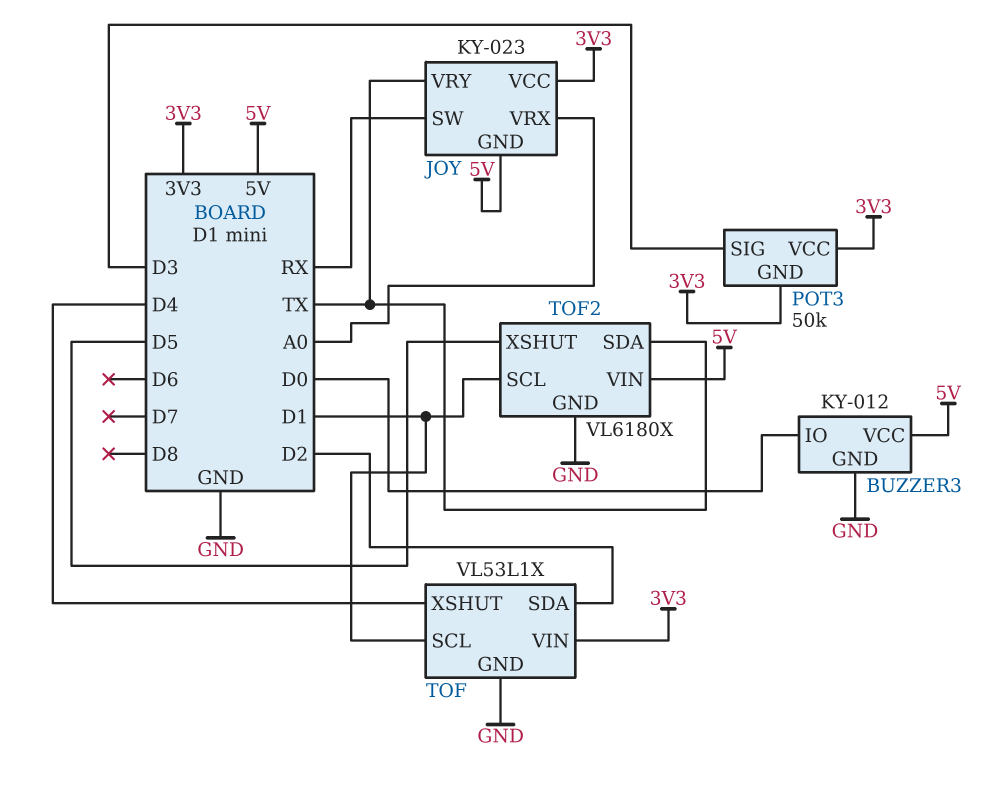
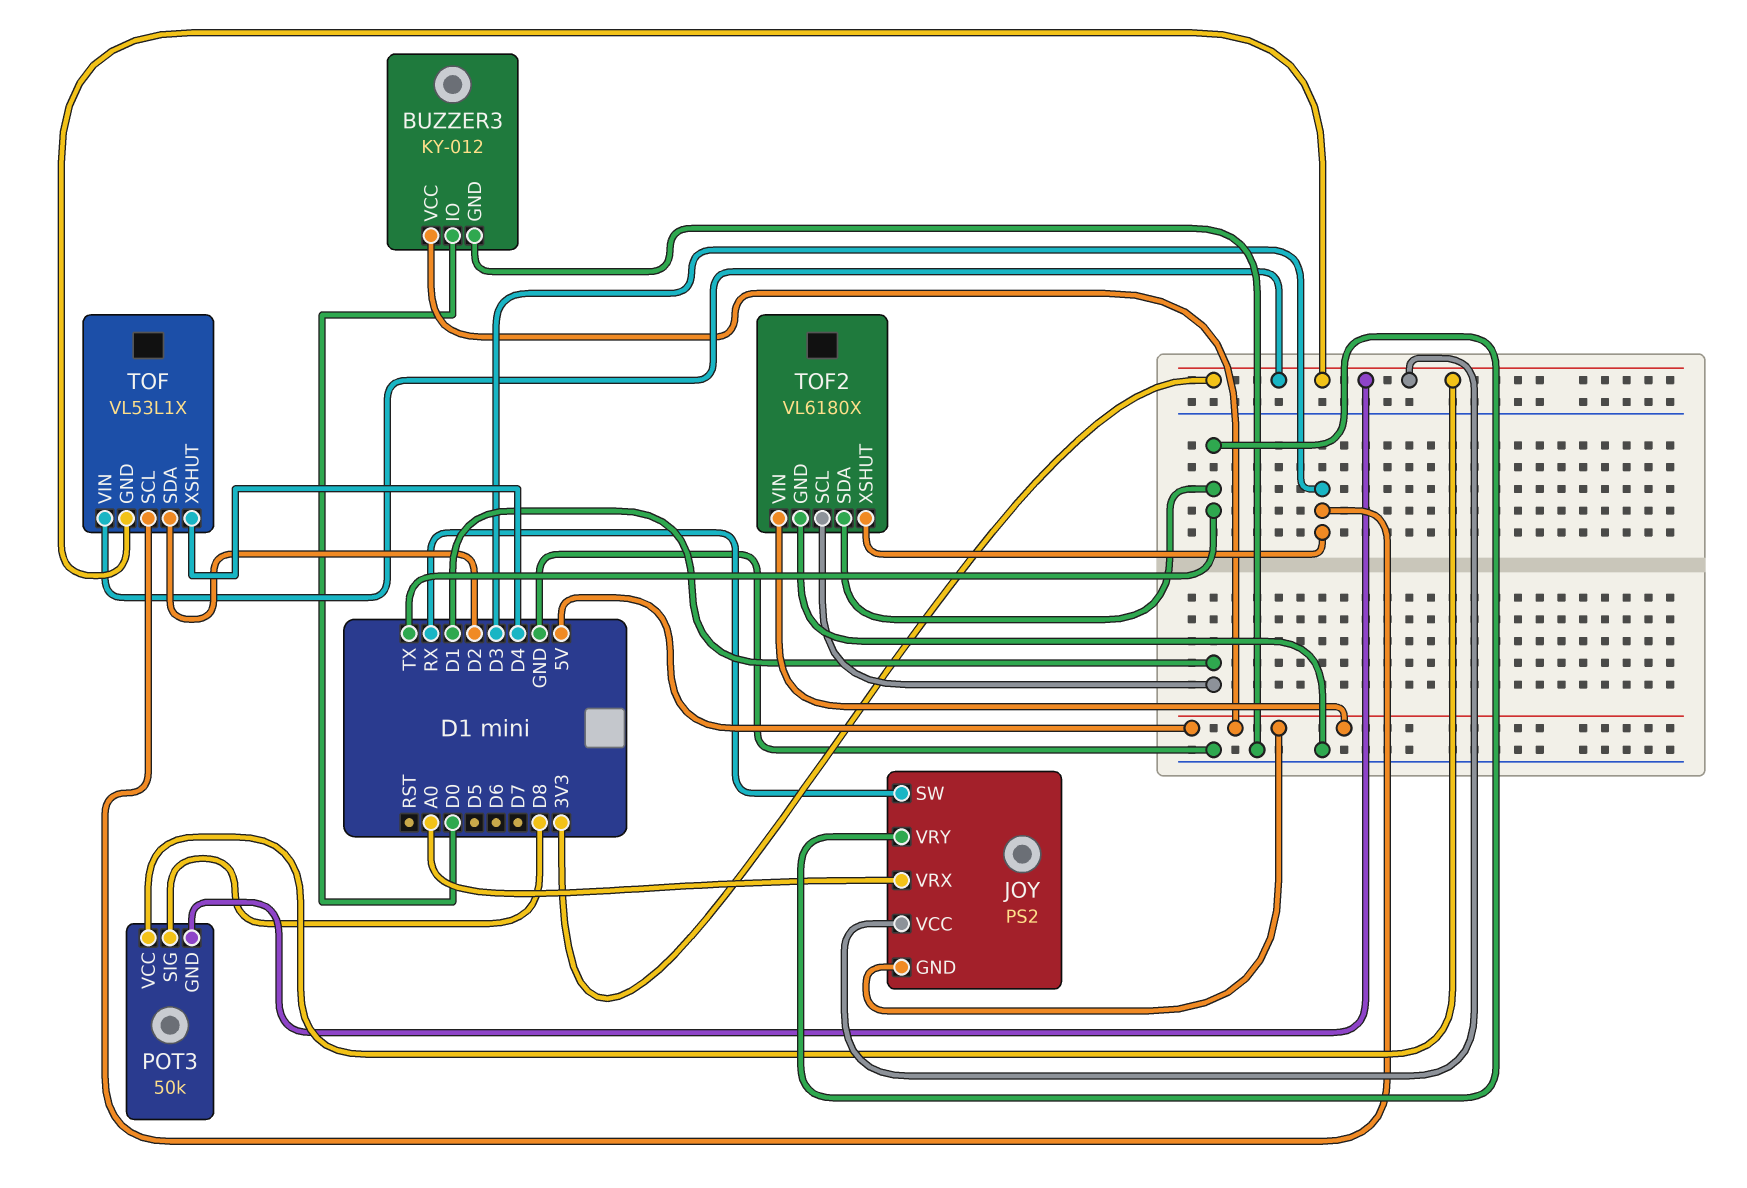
JOY: KY-023 -> PS2
POT3 pin SIG: D3 -> D8
TOF pin GND: GND -> 3V3
TOF pin SCL: D1 -> D3
TOF2 pin XSHUT: D5 -> D3

